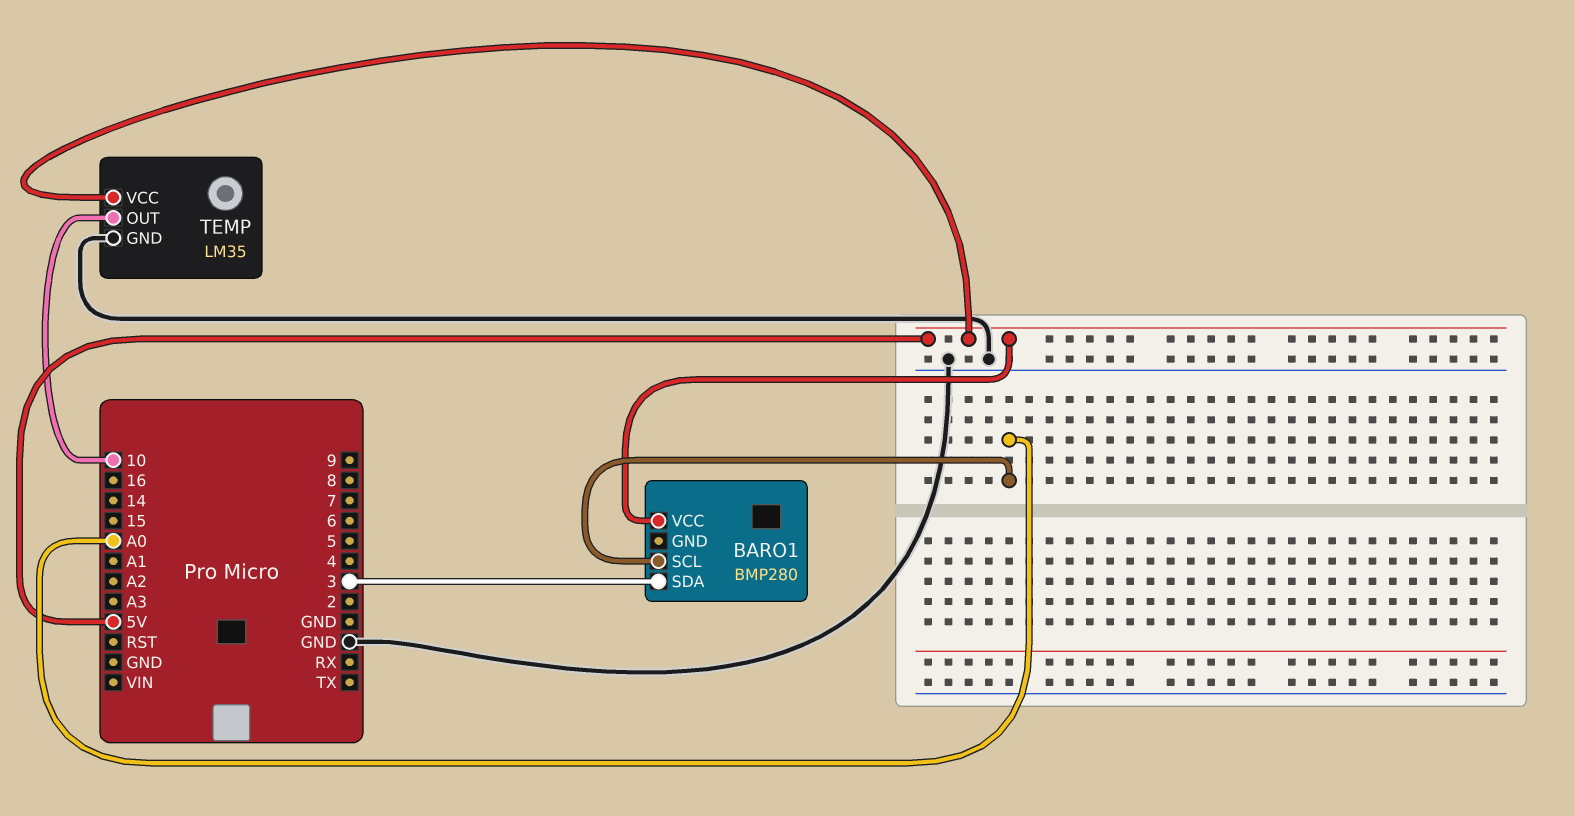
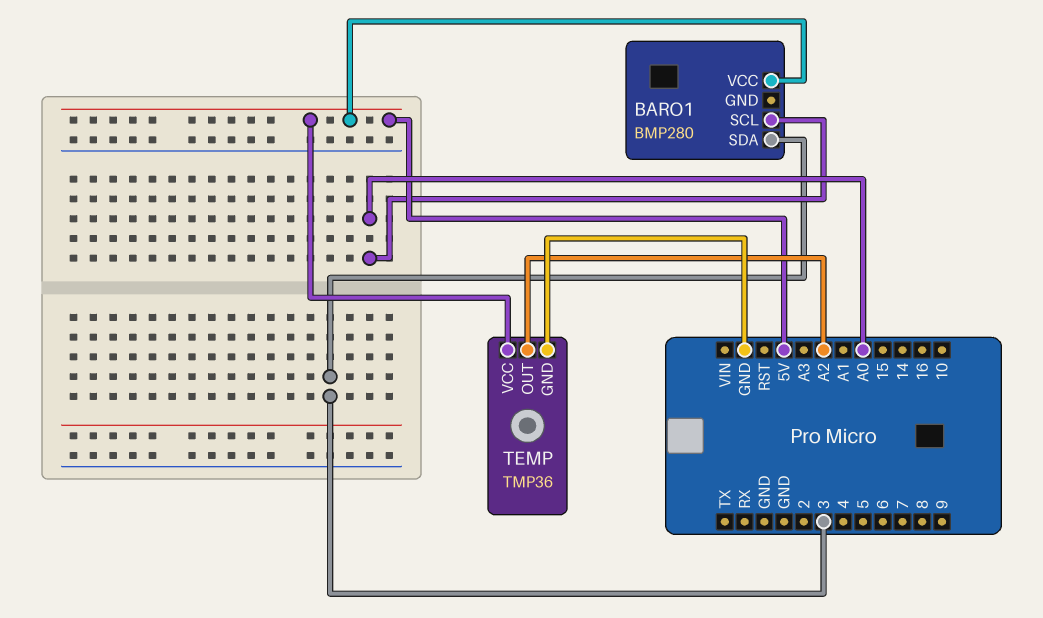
TEMP: LM35 -> TMP36
TEMP pin OUT: 10 -> A2

